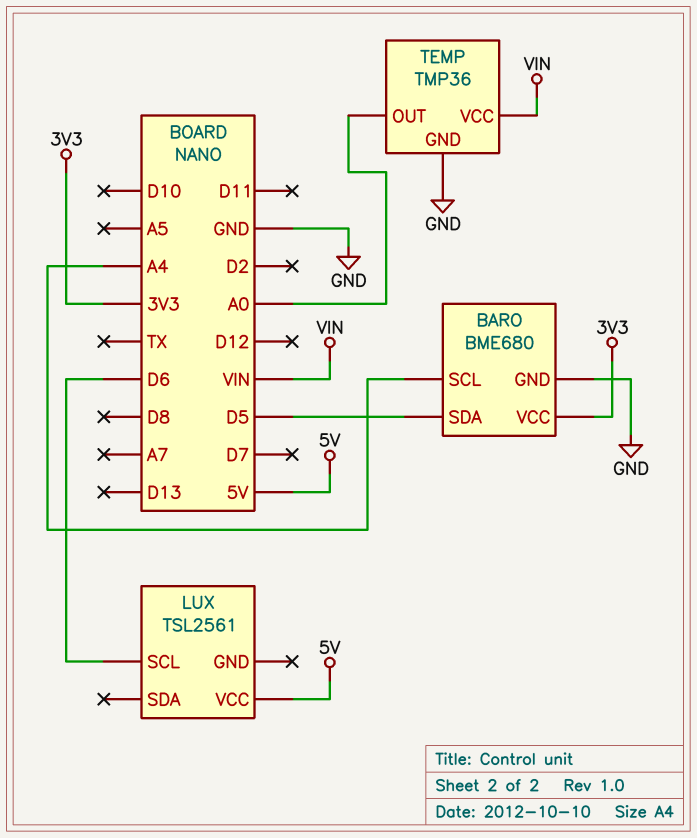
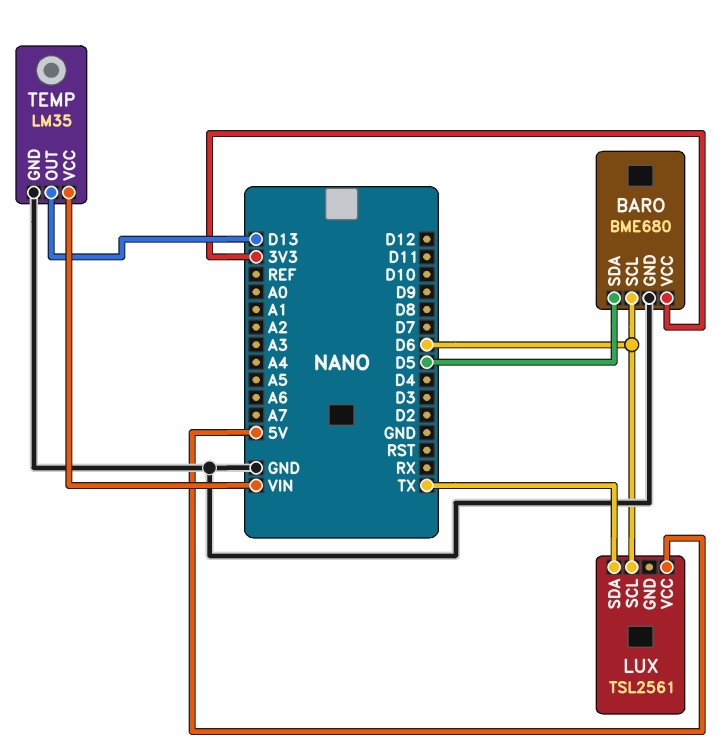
BARO pin SCL: A4 -> D6
LUX pin SDA: none -> TX
TEMP: TMP36 -> LM35
TEMP pin OUT: A0 -> D13

